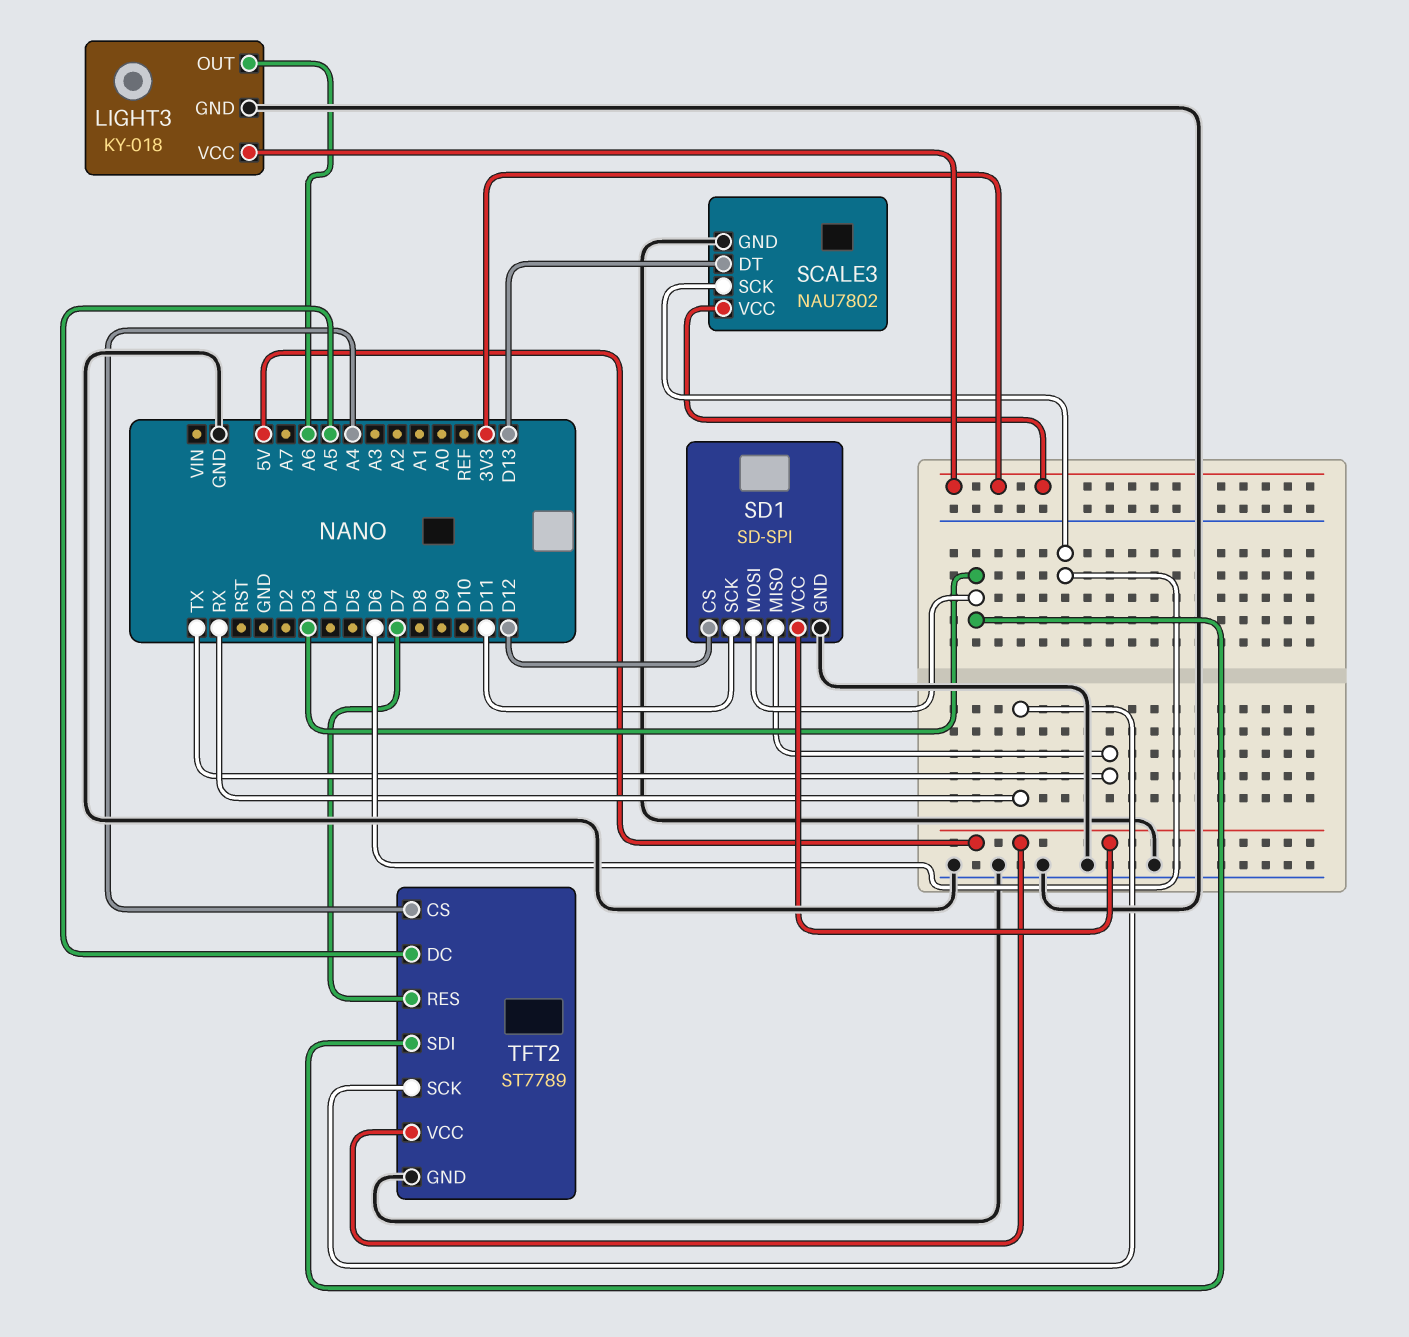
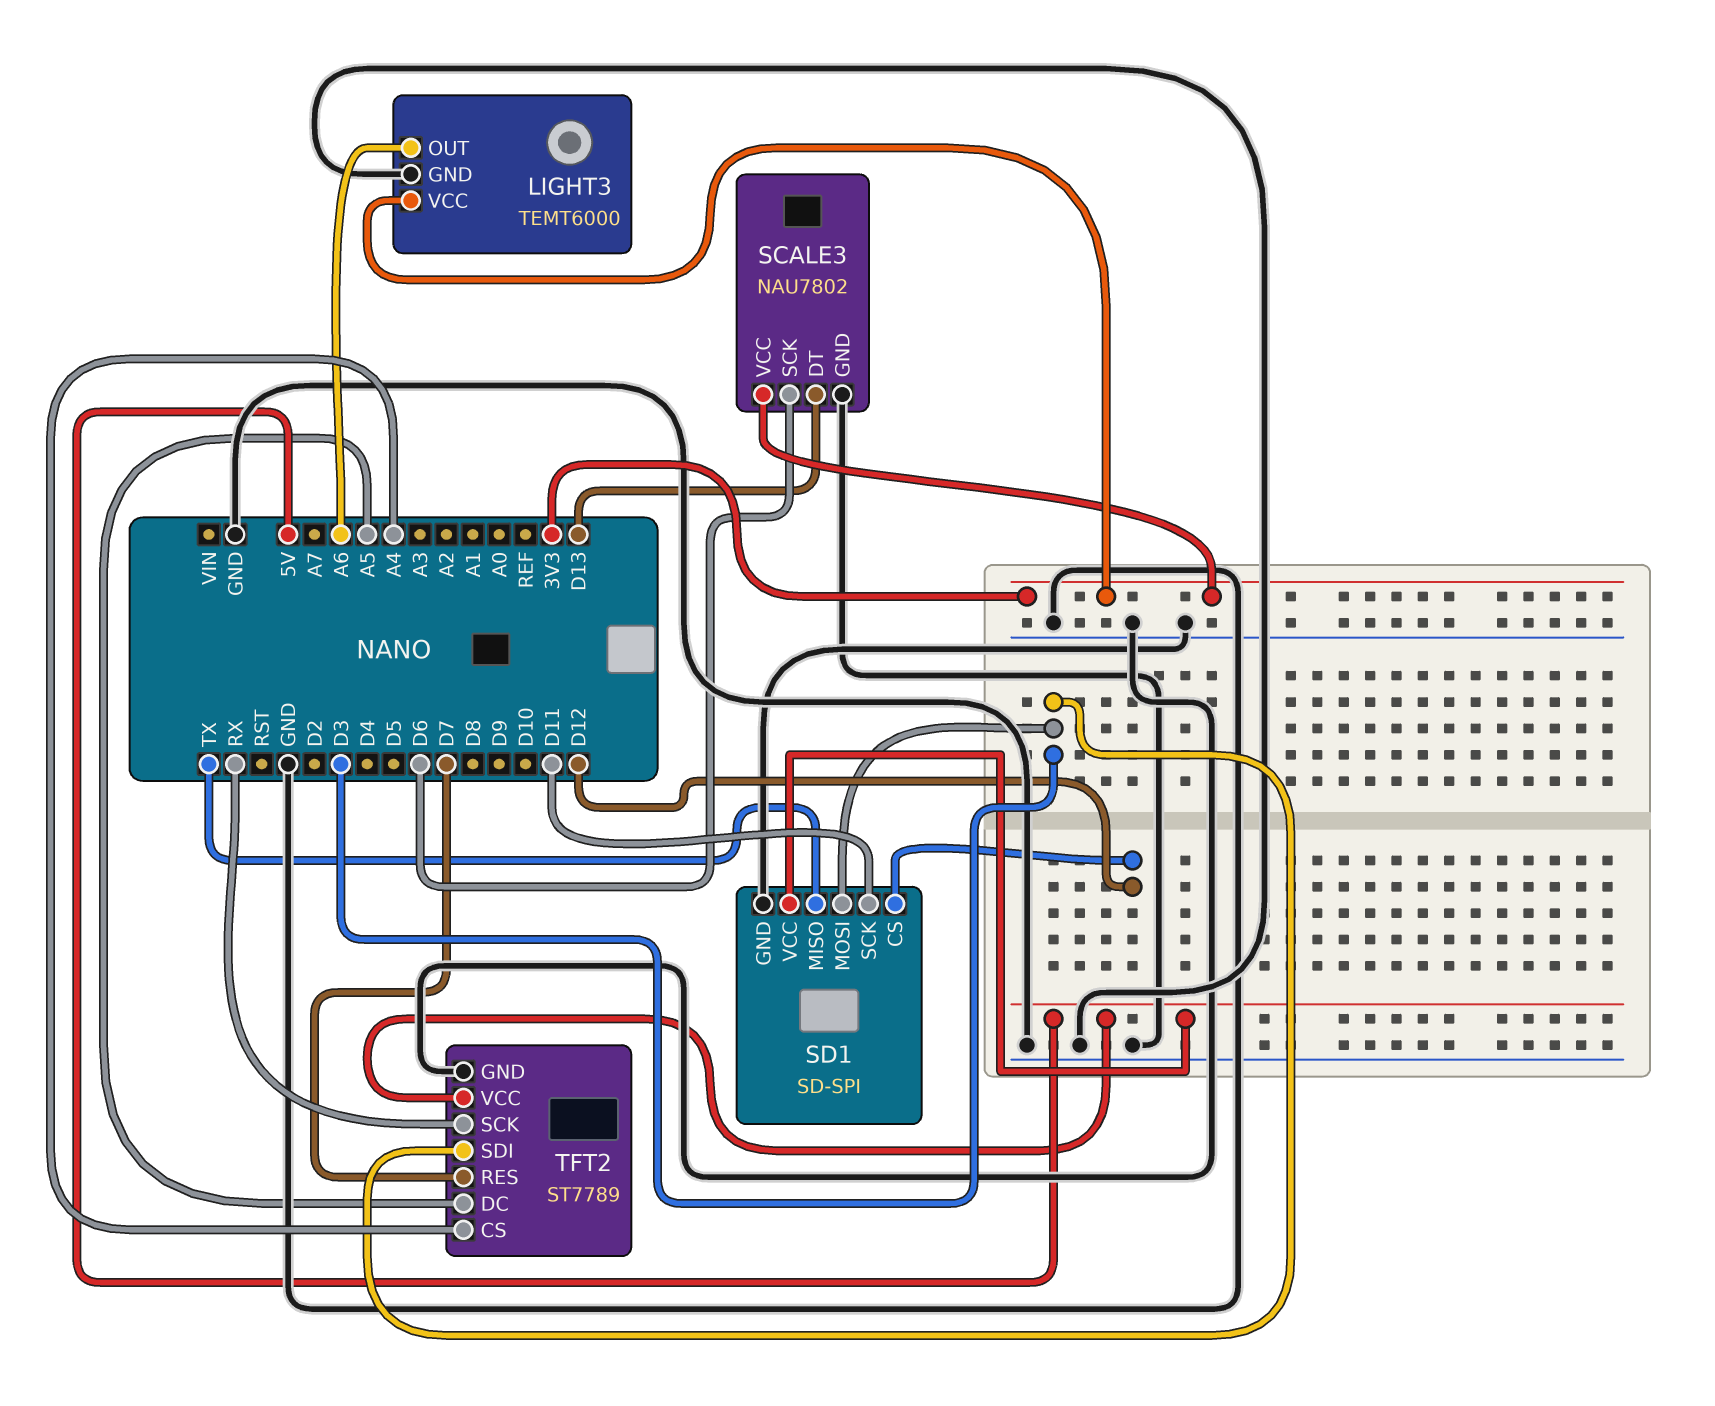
LIGHT3: KY-018 -> TEMT6000

